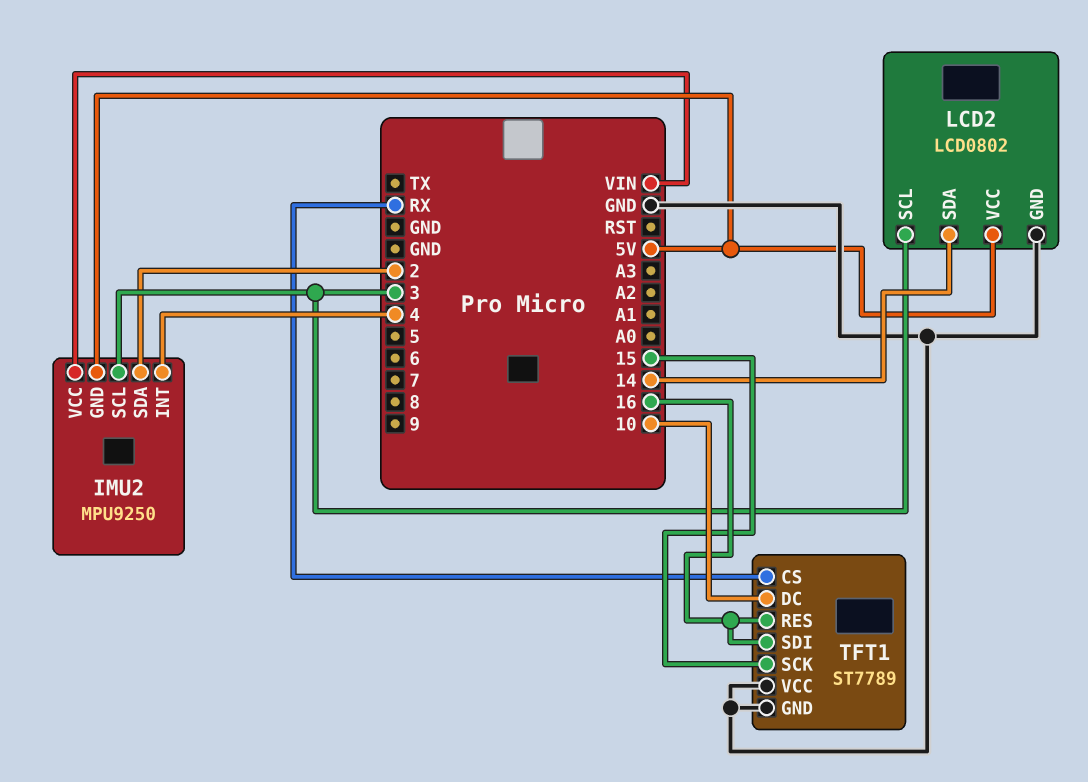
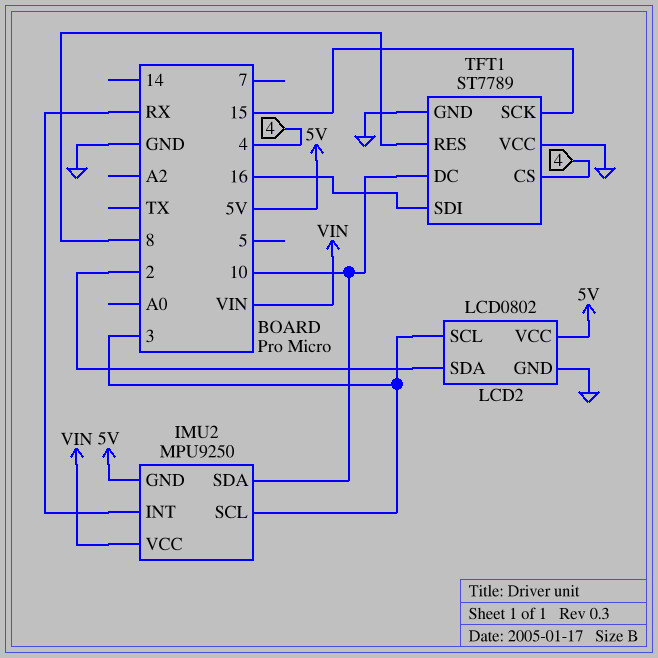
IMU2 pin INT: 4 -> RX
IMU2 pin SDA: 2 -> 10
LCD2 pin SDA: 14 -> 2
TFT1 pin CS: RX -> 4
TFT1 pin RES: 16 -> 8

